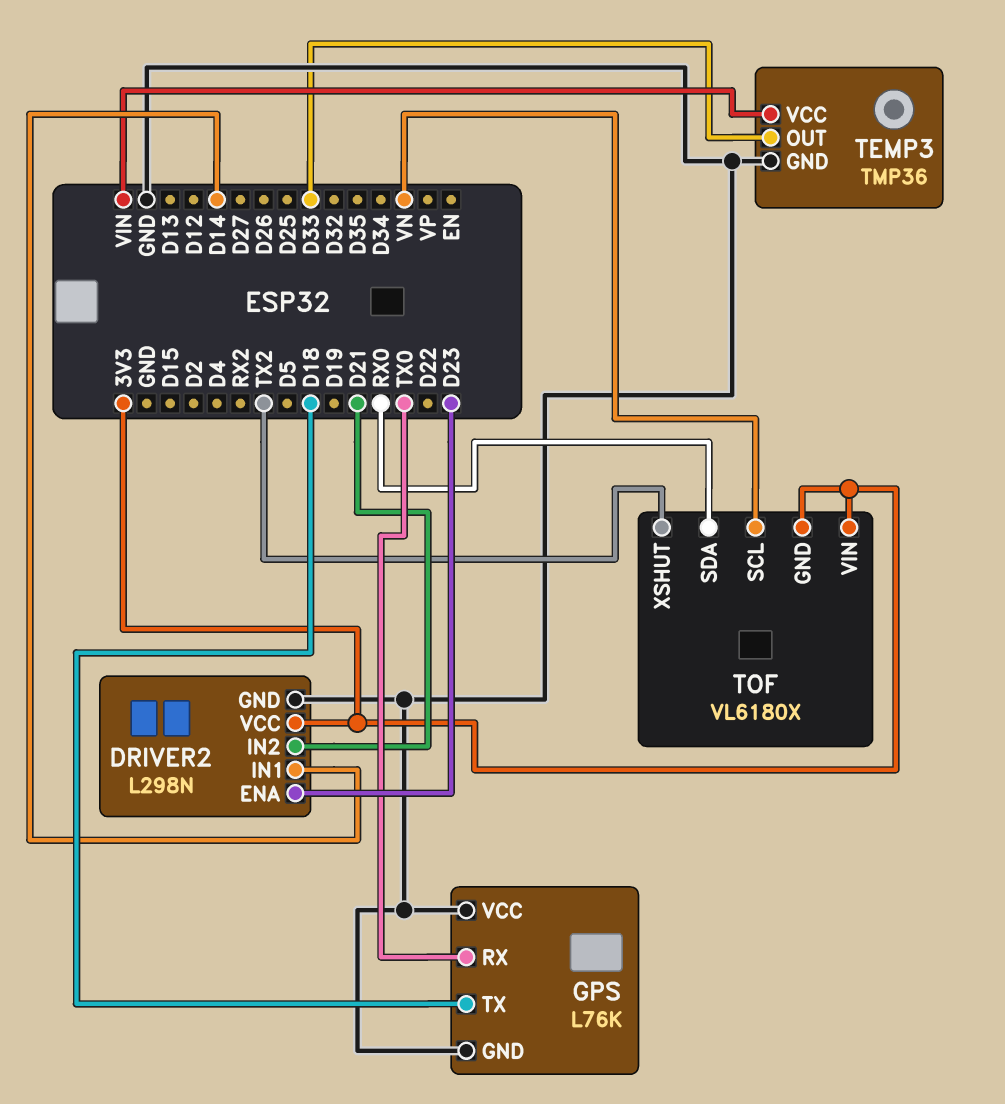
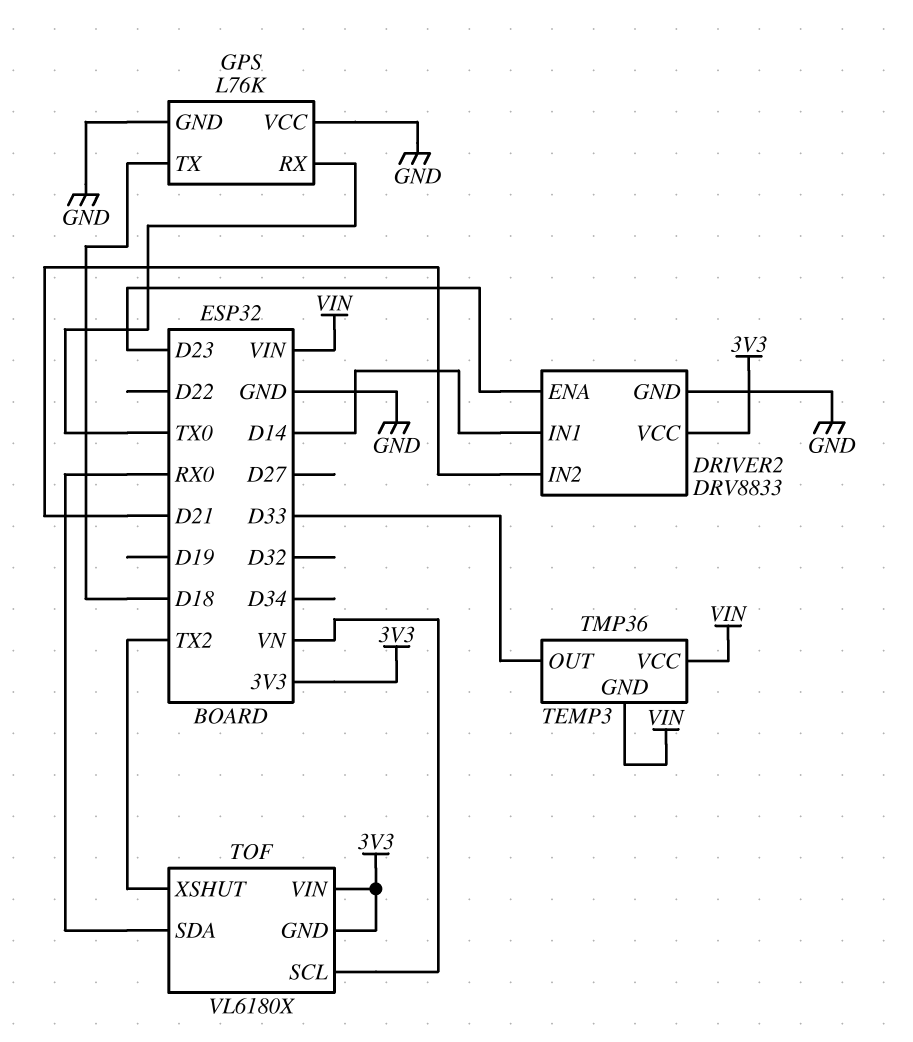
DRIVER2: L298N -> DRV8833
TEMP3 pin GND: GND -> VIN

